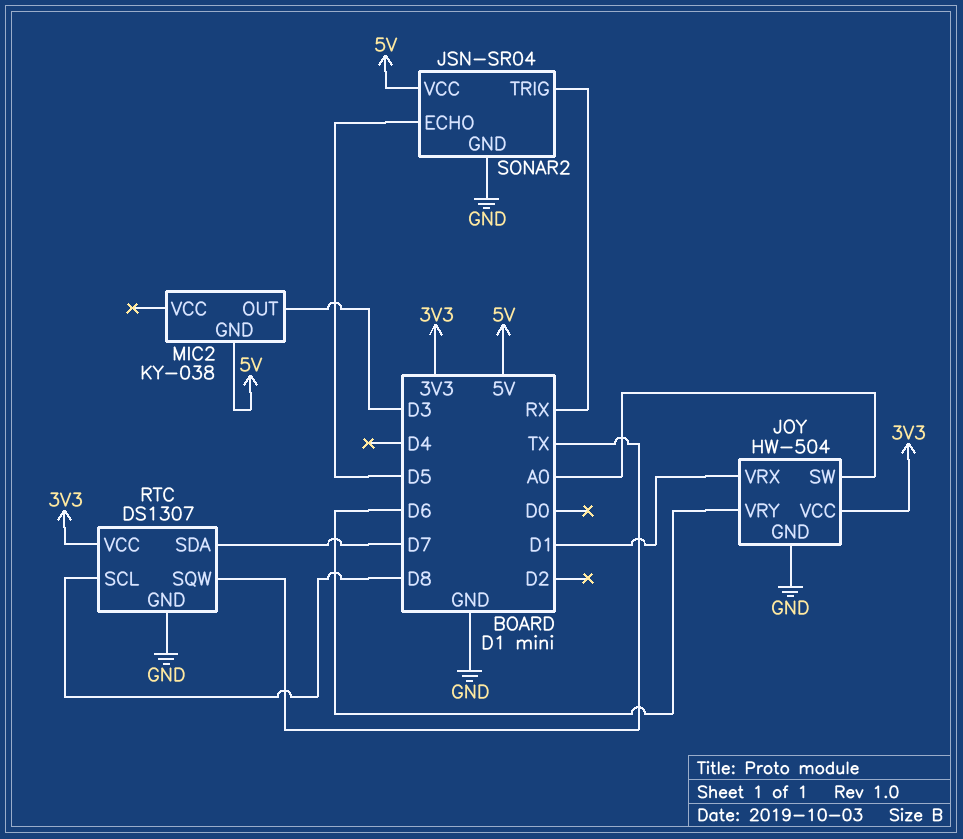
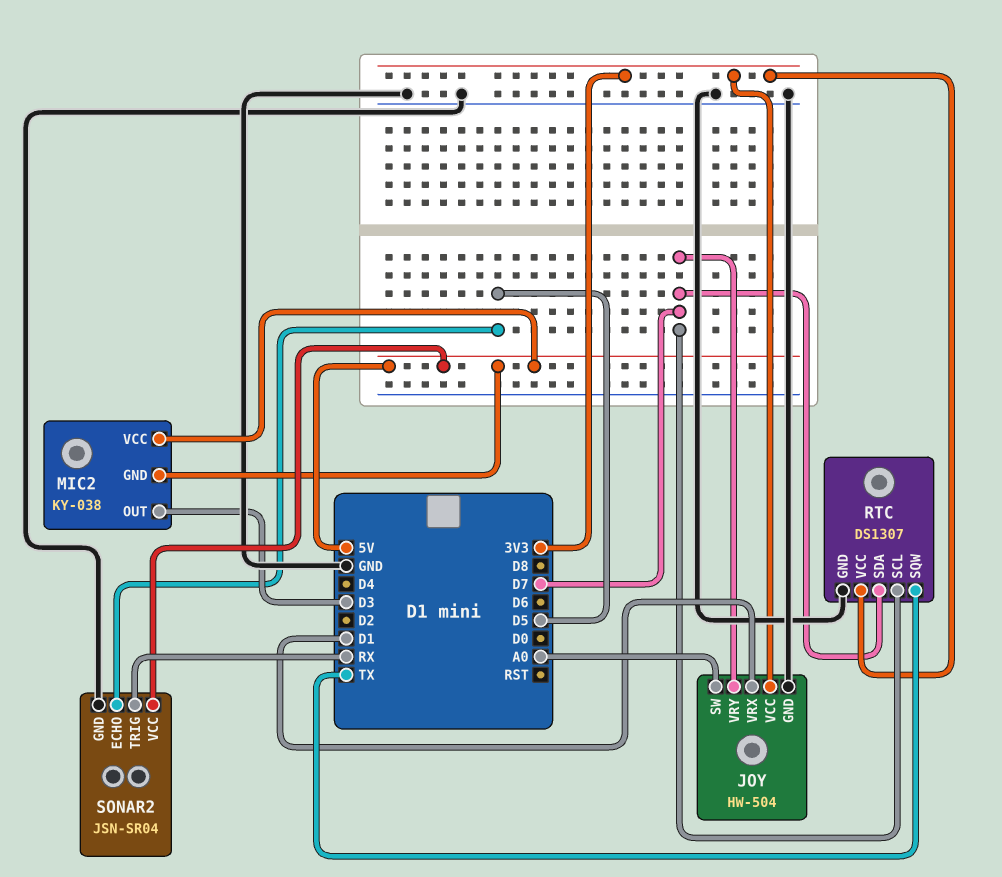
JOY pin VRY: D6 -> D7
MIC2 pin VCC: none -> 5V
RTC pin SCL: D8 -> D7

